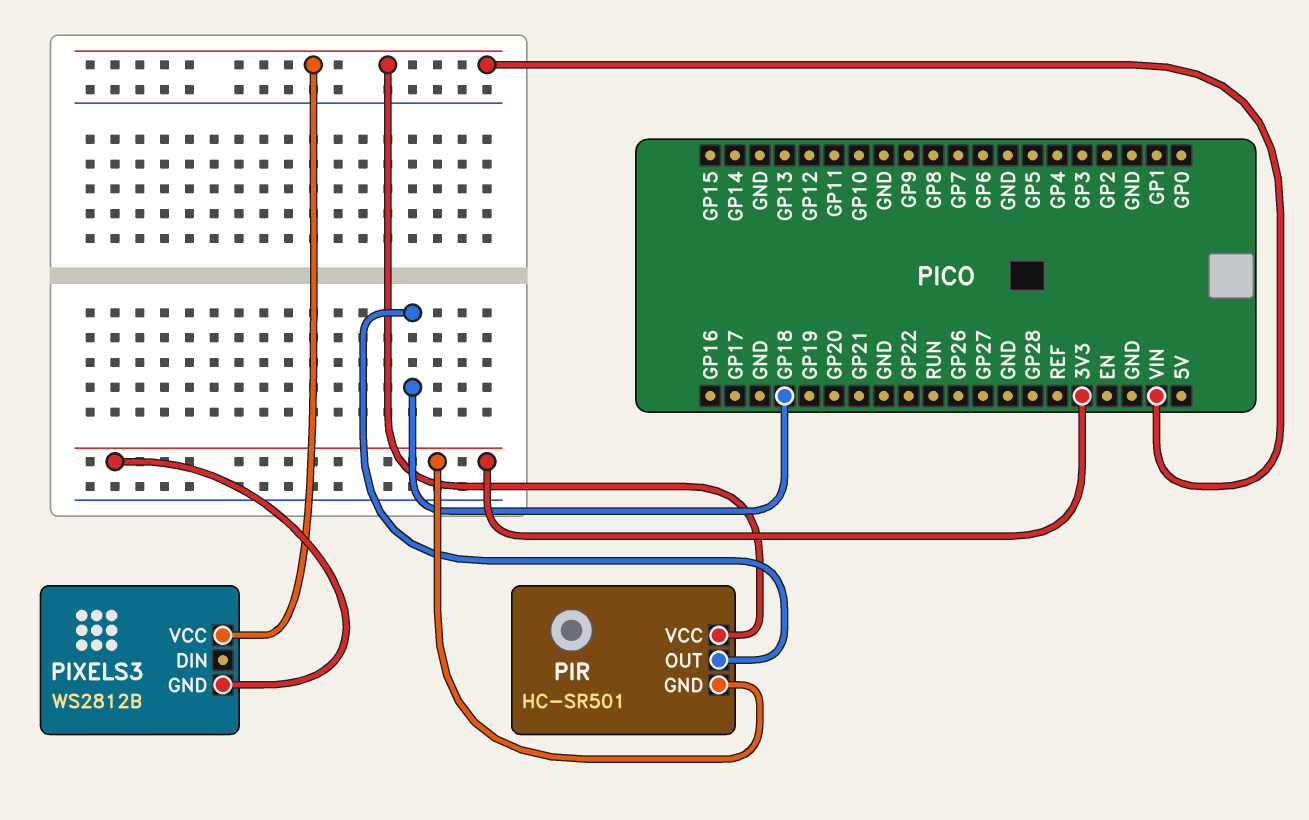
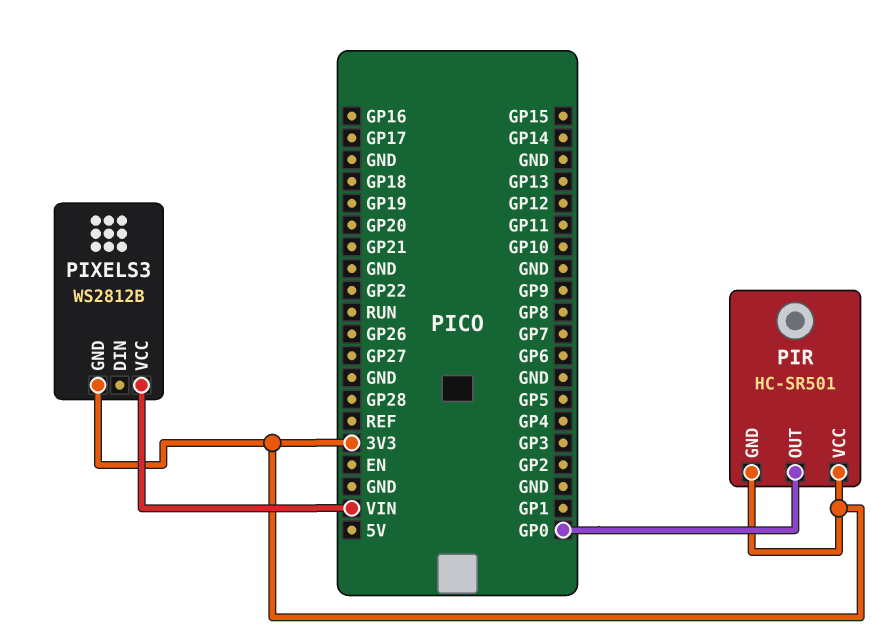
PIR pin OUT: GP18 -> GP0
PIR pin VCC: VIN -> 3V3

